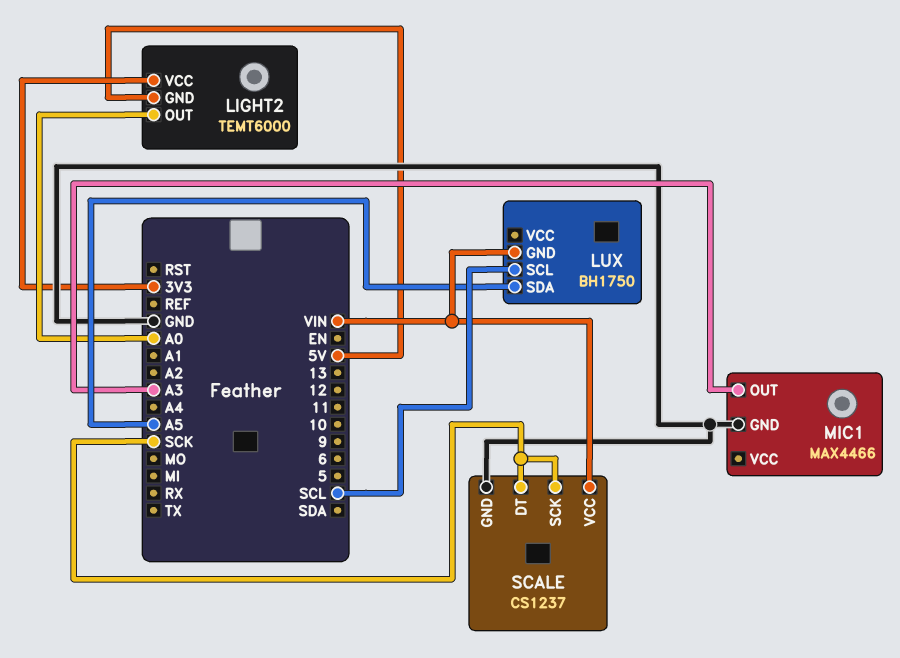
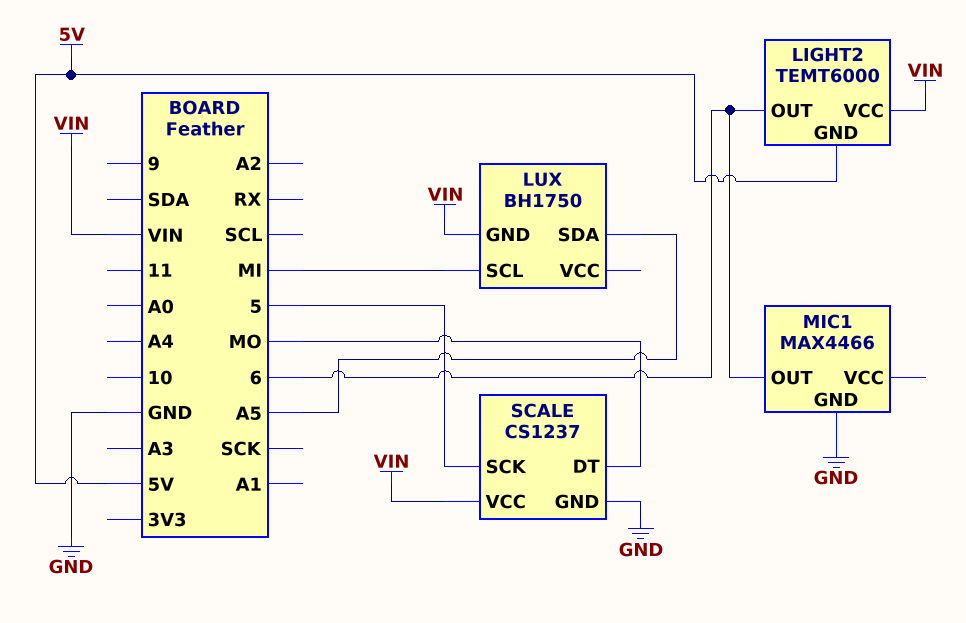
LIGHT2 pin OUT: A0 -> 6
LIGHT2 pin VCC: 3V3 -> VIN
LUX pin SCL: SCL -> MI
MIC1 pin OUT: A3 -> 6
SCALE pin DT: SCK -> MO
SCALE pin SCK: SCK -> 5

